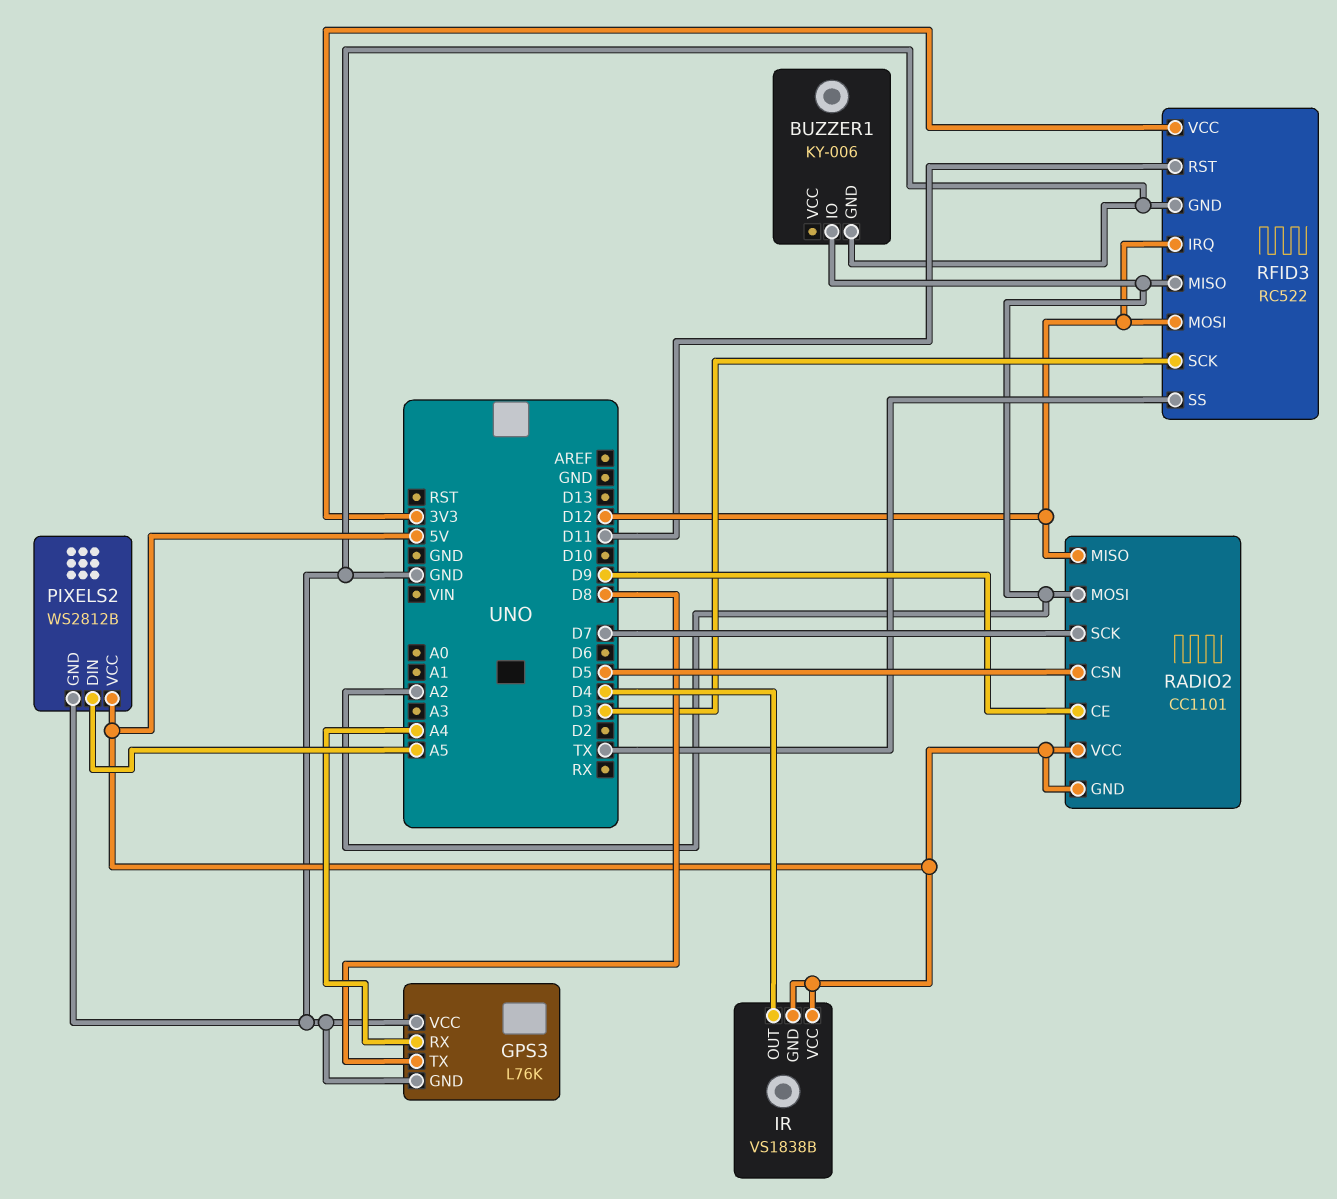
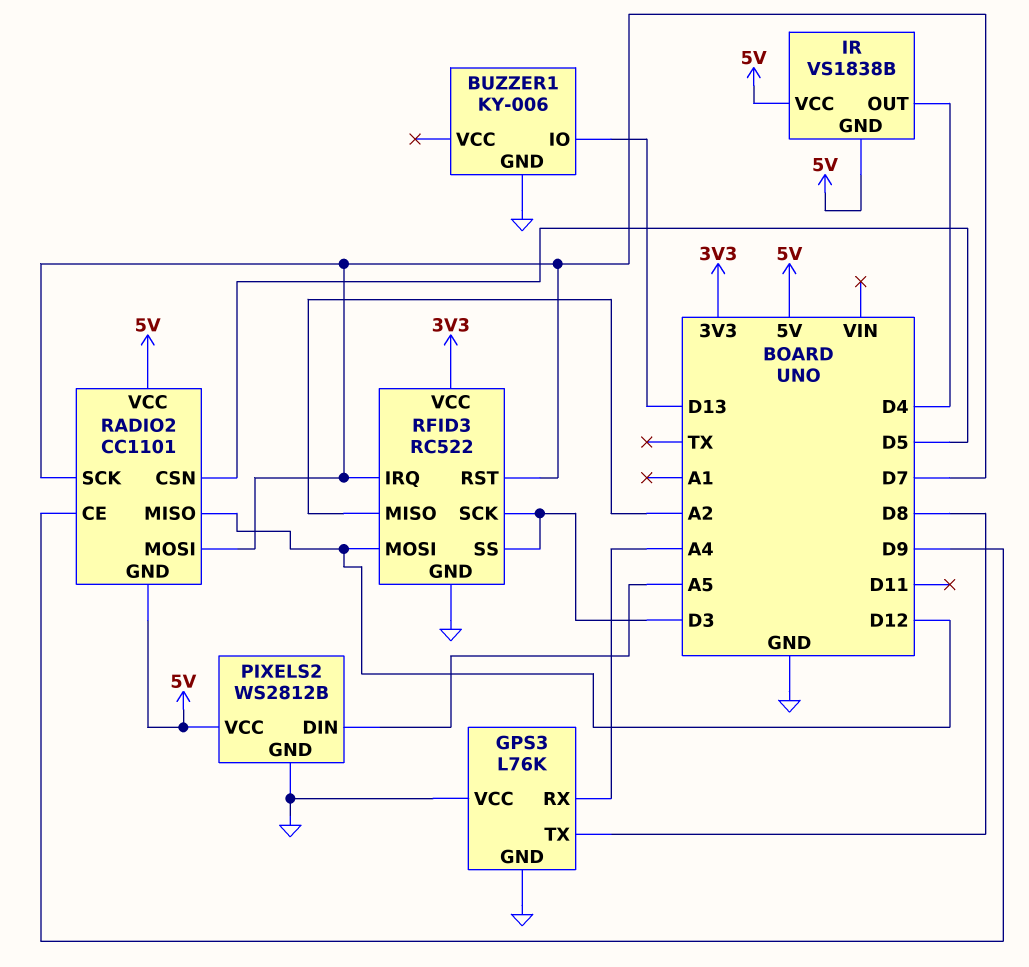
BUZZER1 pin IO: A2 -> D13
RADIO2 pin MOSI: A2 -> D7
RFID3 pin IRQ: D12 -> D7
RFID3 pin RST: D11 -> D7
RFID3 pin SS: TX -> D3

